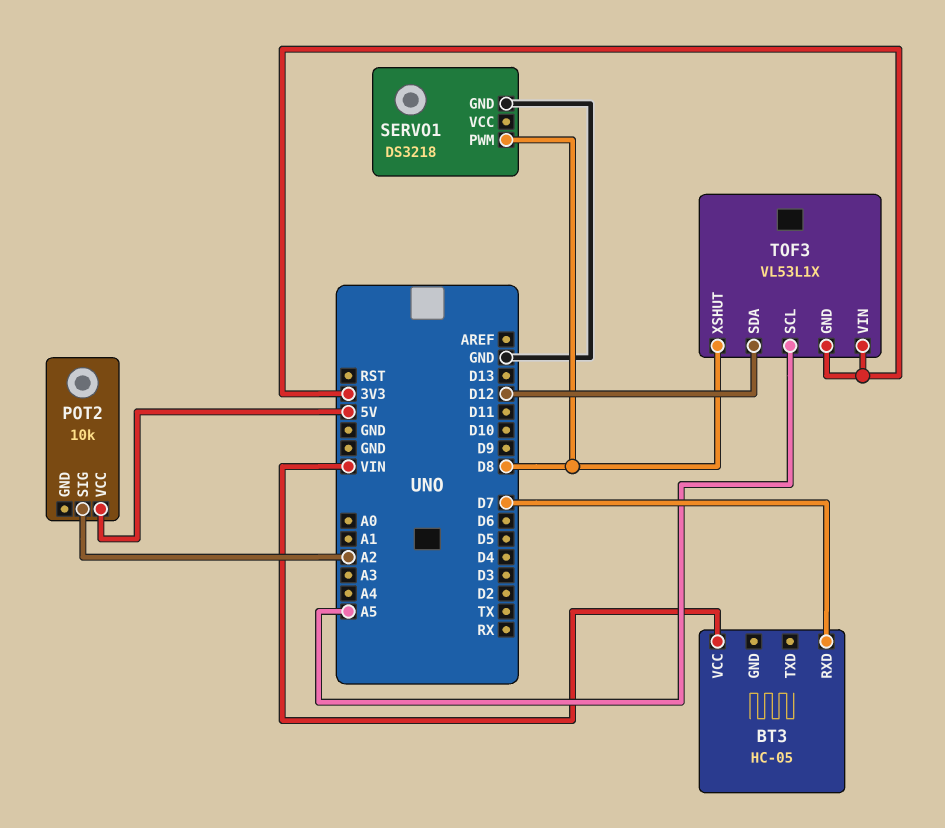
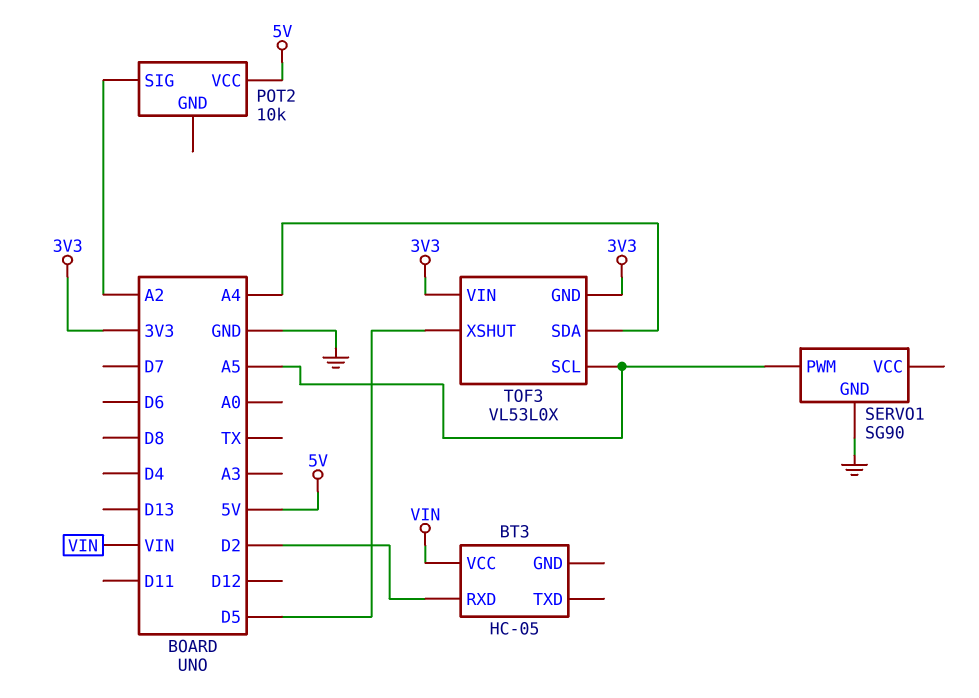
BT3 pin RXD: D7 -> D2
SERVO1: DS3218 -> SG90
SERVO1 pin PWM: D8 -> A5
TOF3: VL53L1X -> VL53L0X
TOF3 pin SDA: D12 -> A4
TOF3 pin XSHUT: D8 -> D5

